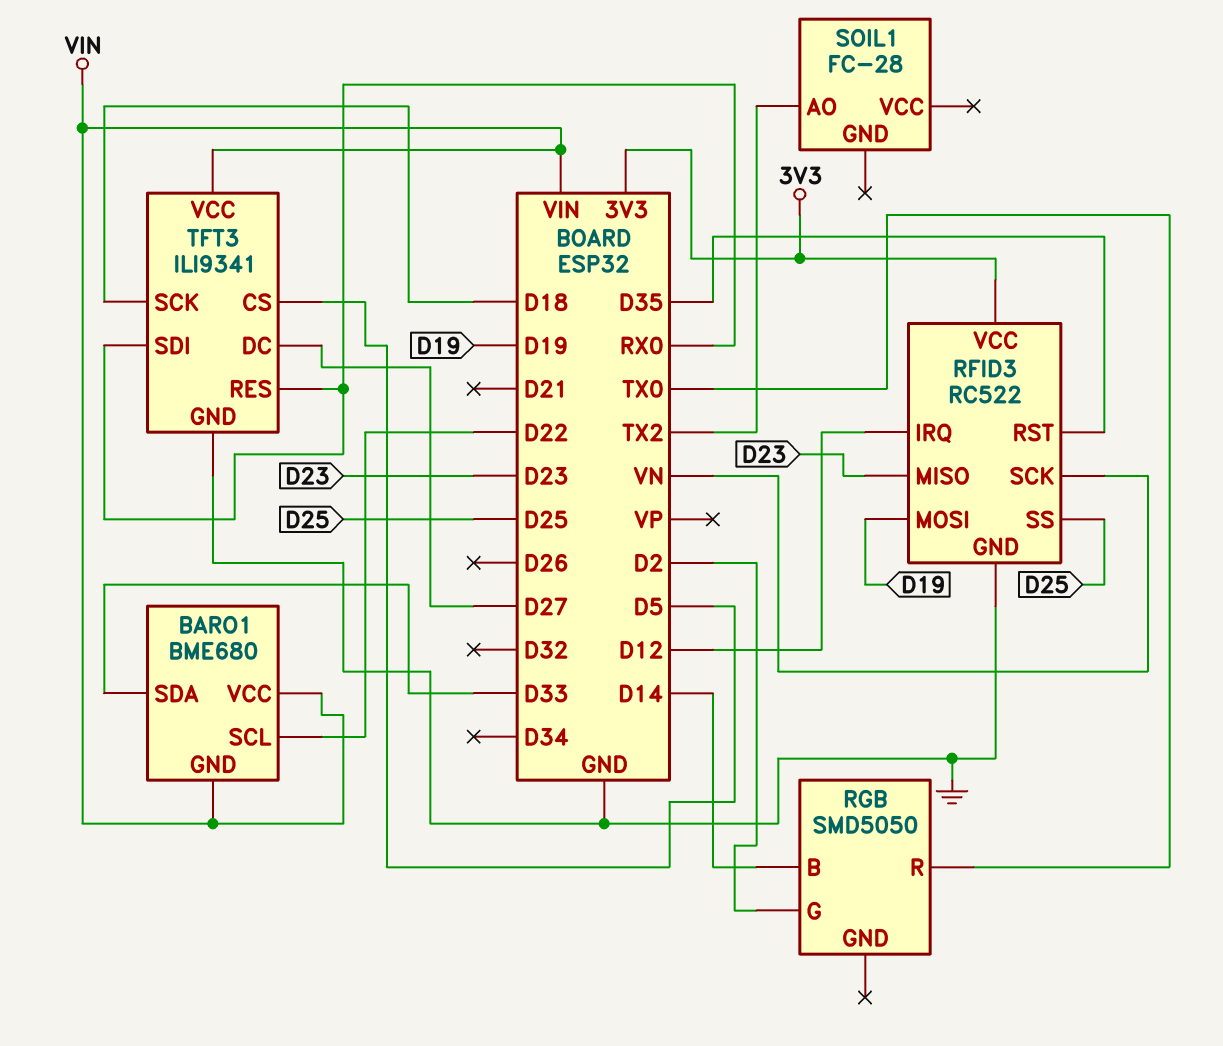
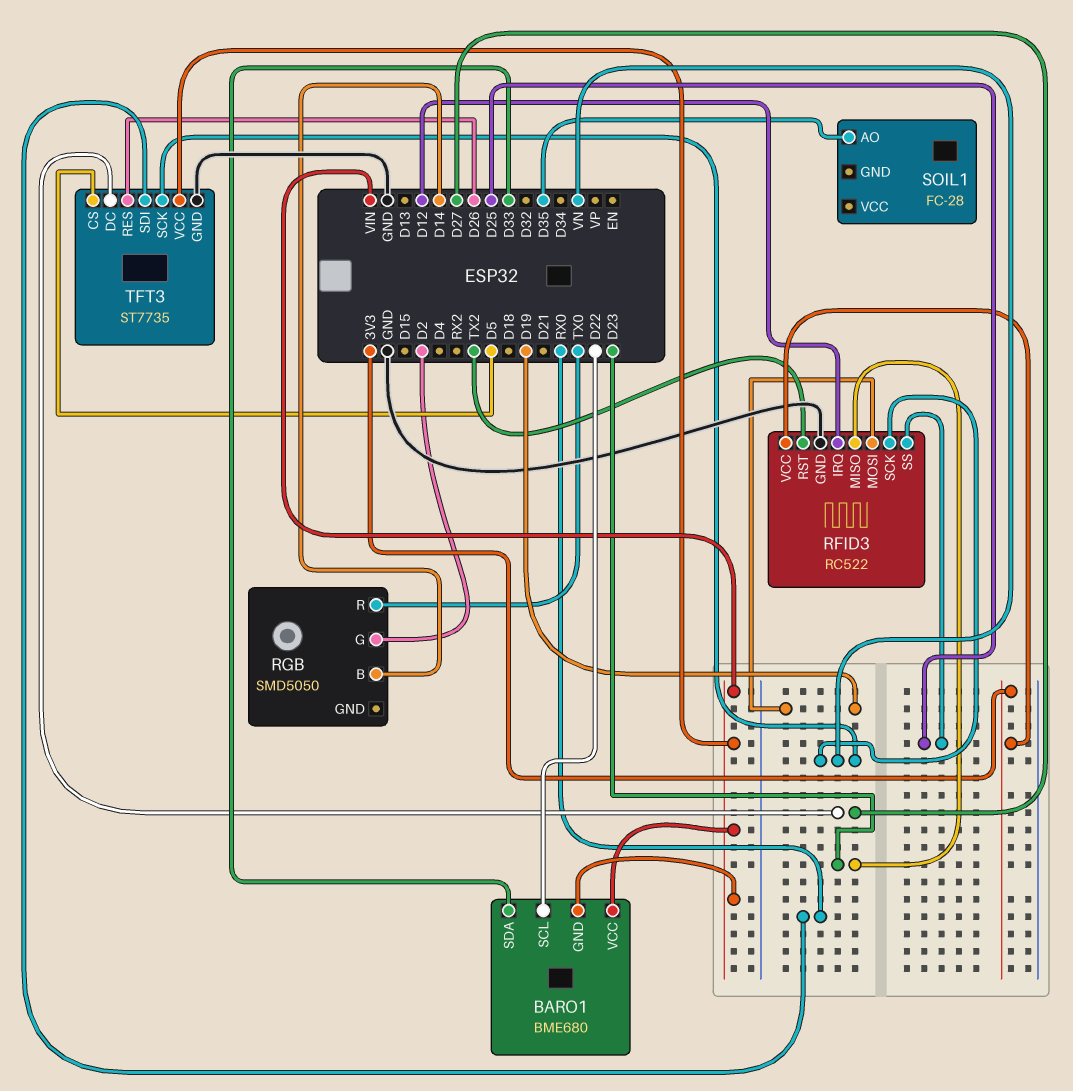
RFID3 pin RST: D35 -> TX2
SOIL1 pin AO: TX2 -> D35
TFT3: ILI9341 -> ST7735
TFT3 pin RES: RX0 -> D26
TFT3 pin SCK: D18 -> VN

